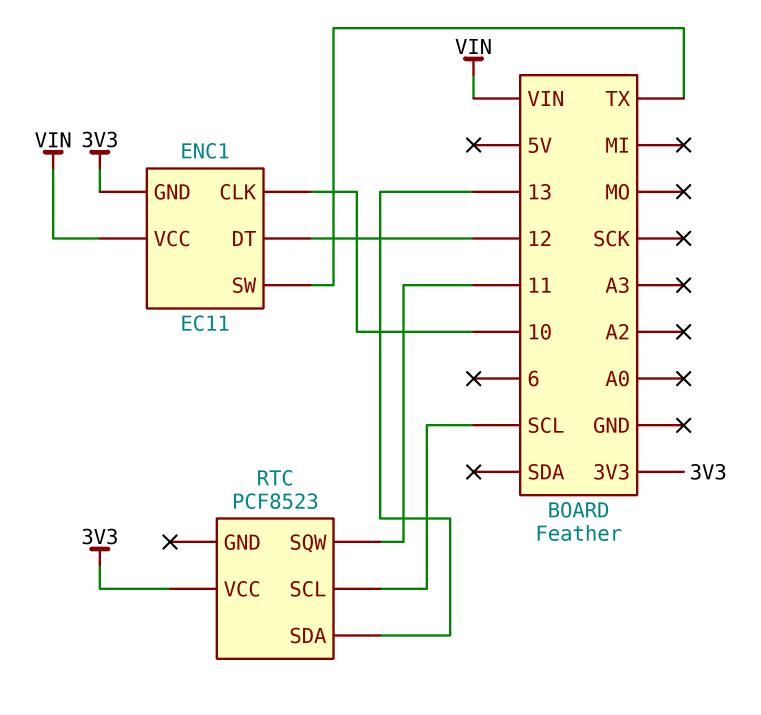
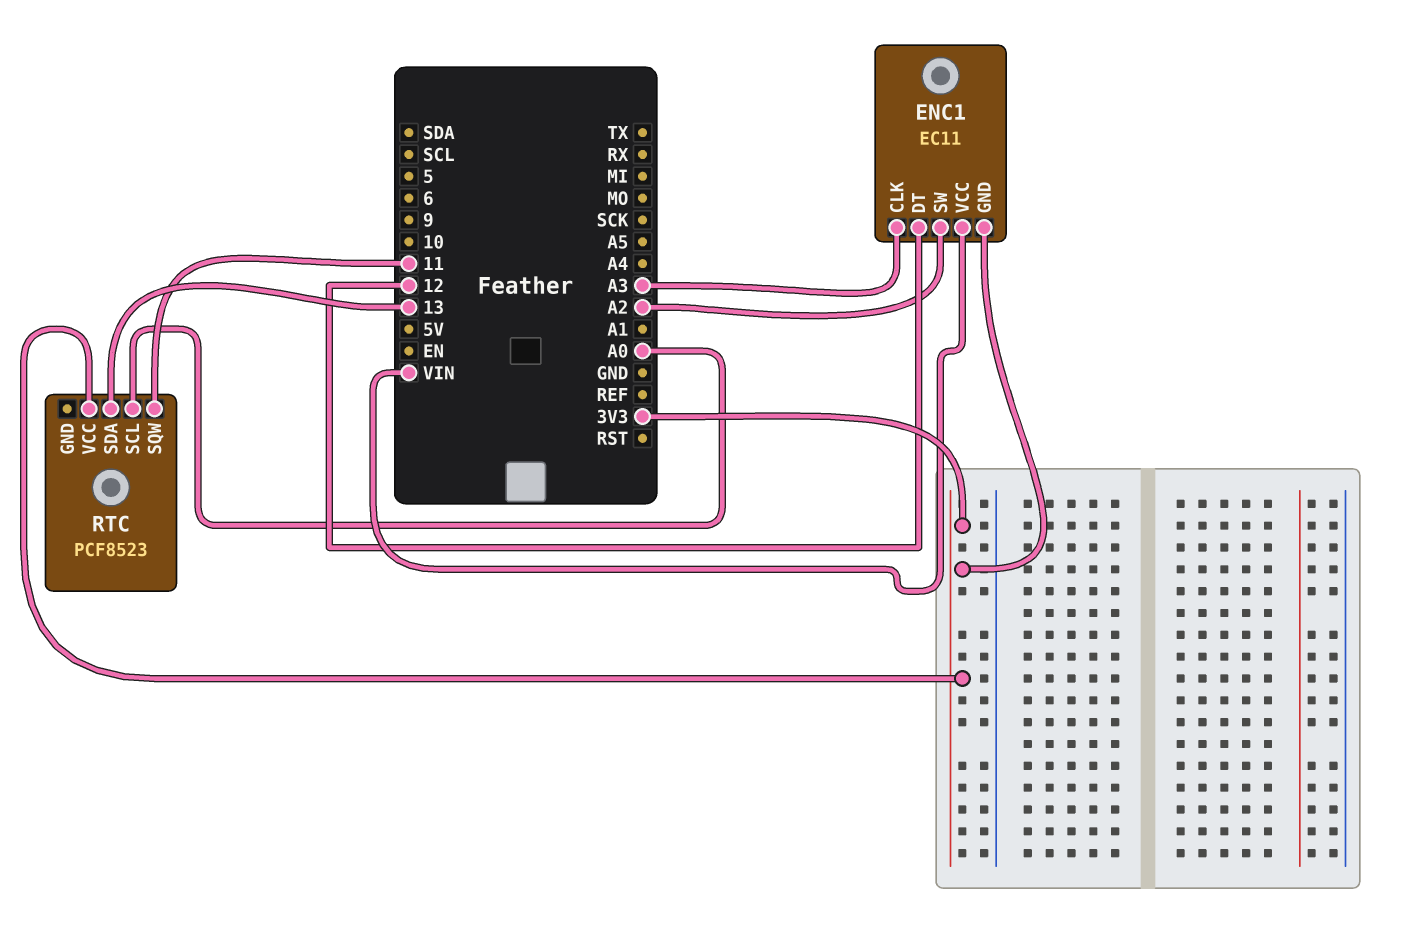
ENC1 pin CLK: 10 -> A3
ENC1 pin SW: TX -> A2
RTC pin SCL: SCL -> A0

